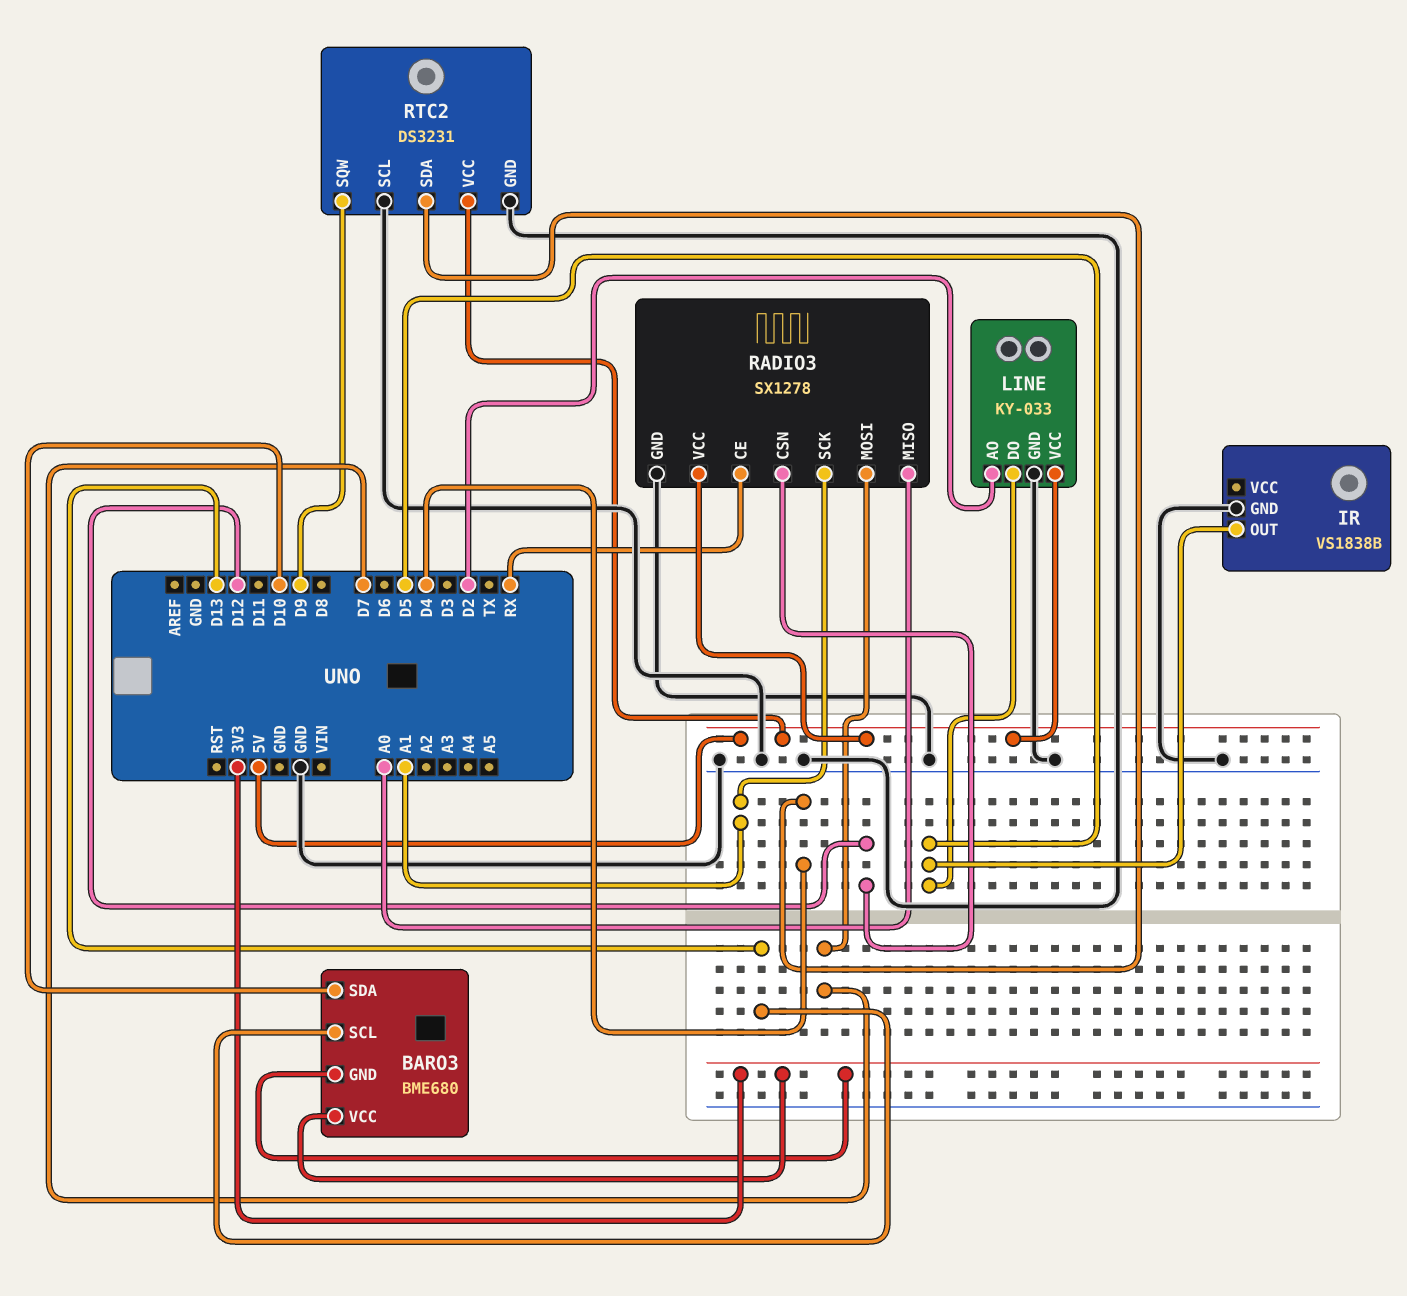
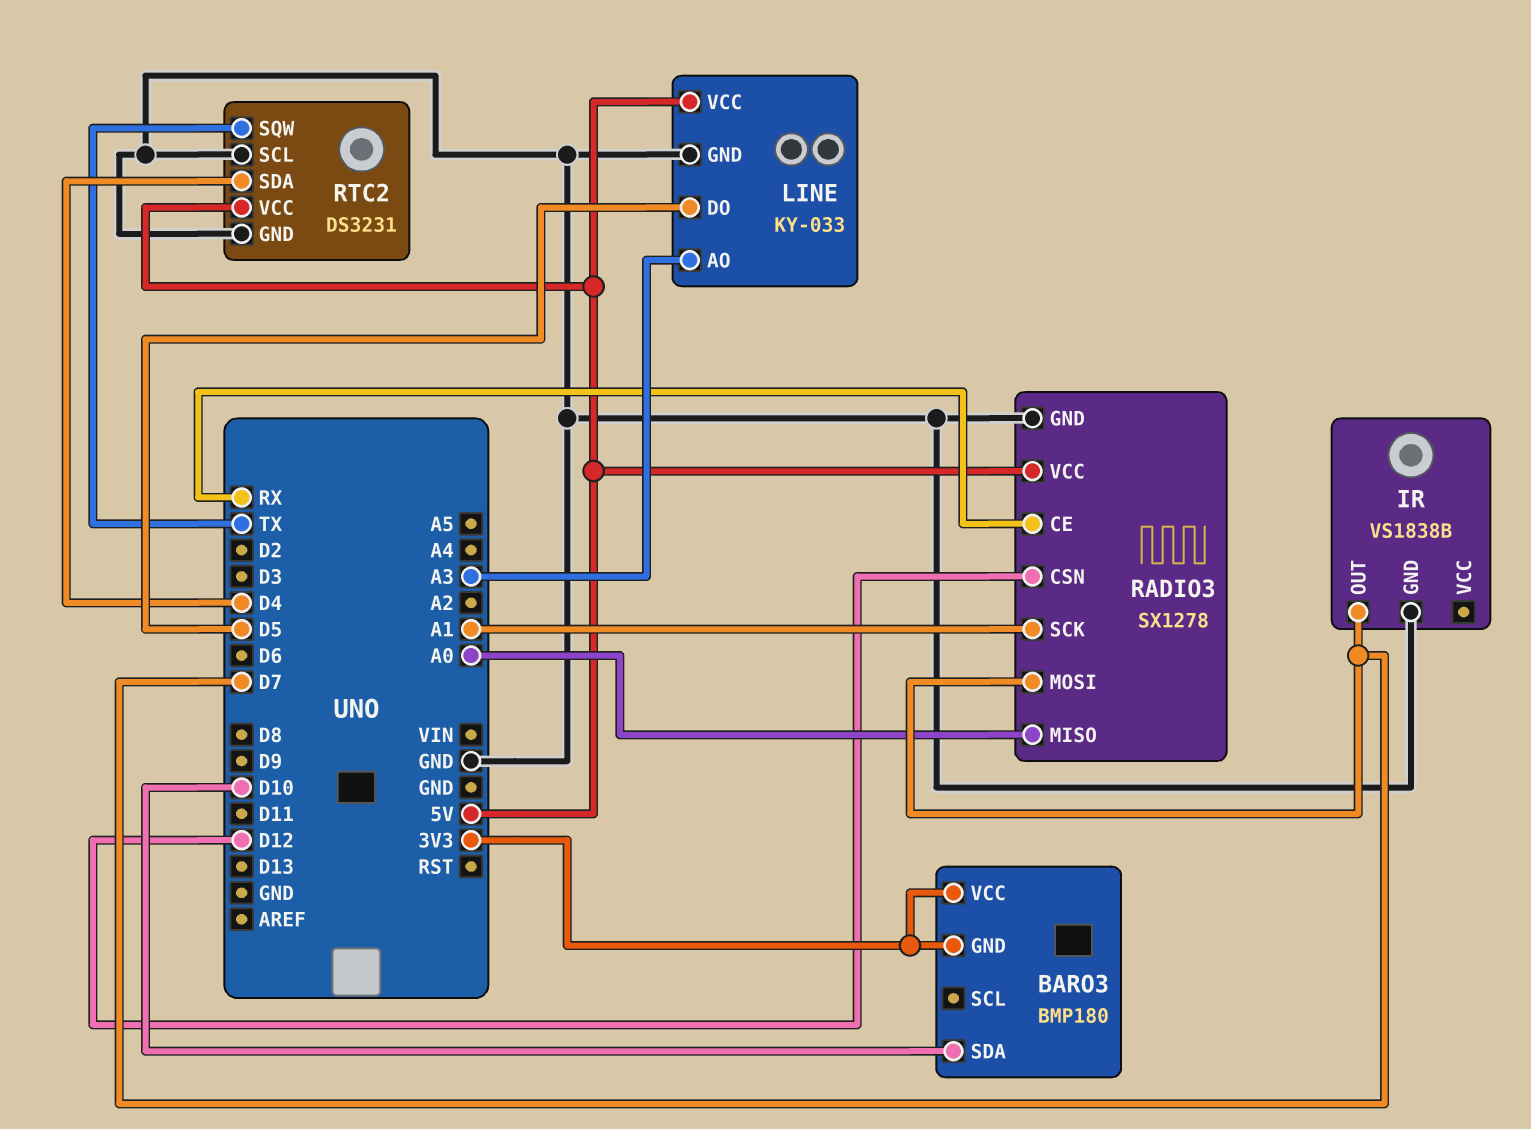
BARO3: BME680 -> BMP180
BARO3 pin SCL: D13 -> none
IR pin OUT: D5 -> D7
LINE pin AO: D2 -> A3
RTC2 pin SQW: D9 -> TX

